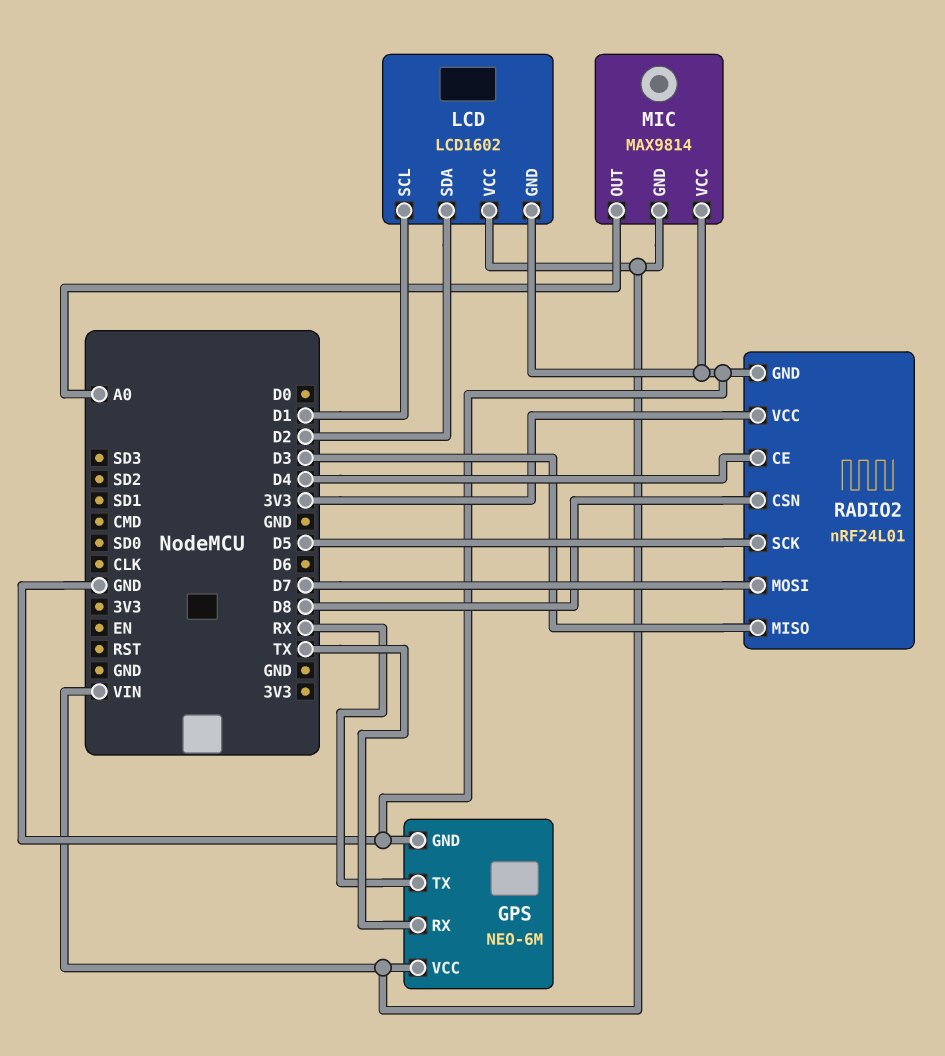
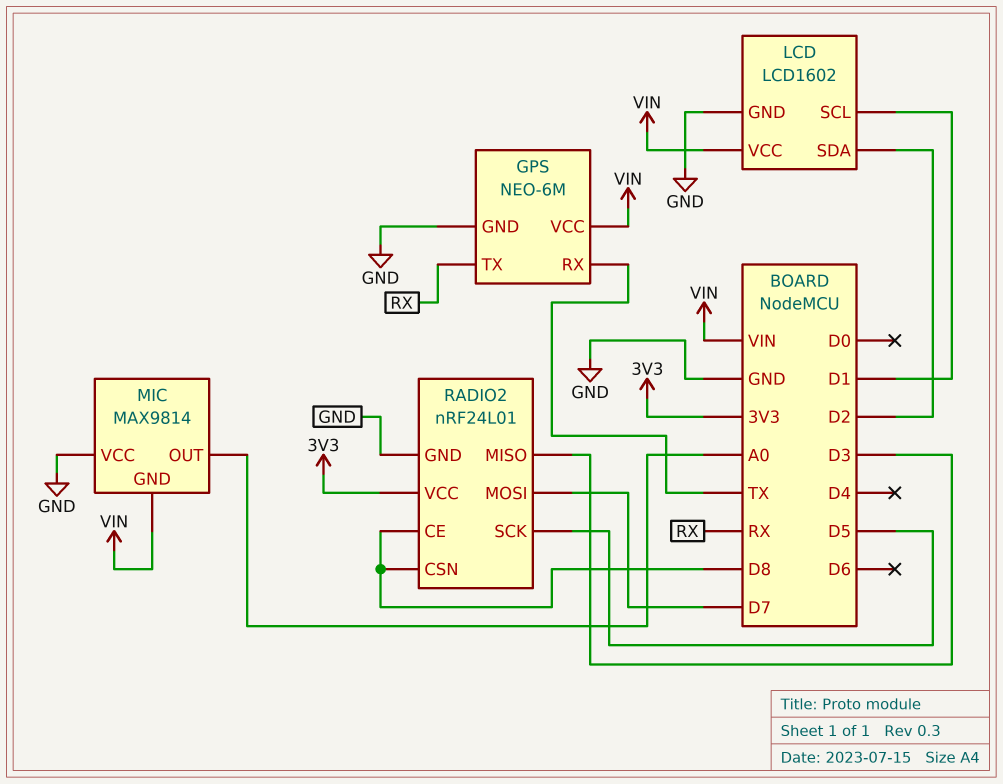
RADIO2 pin CE: D4 -> D8

